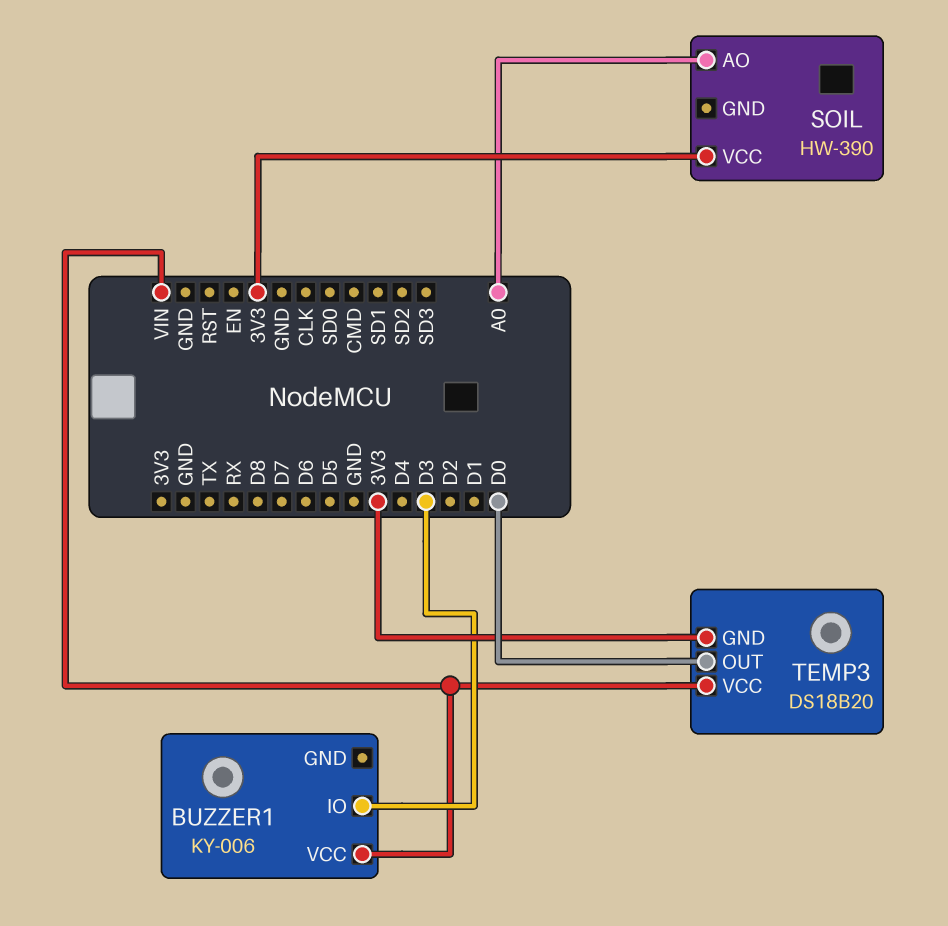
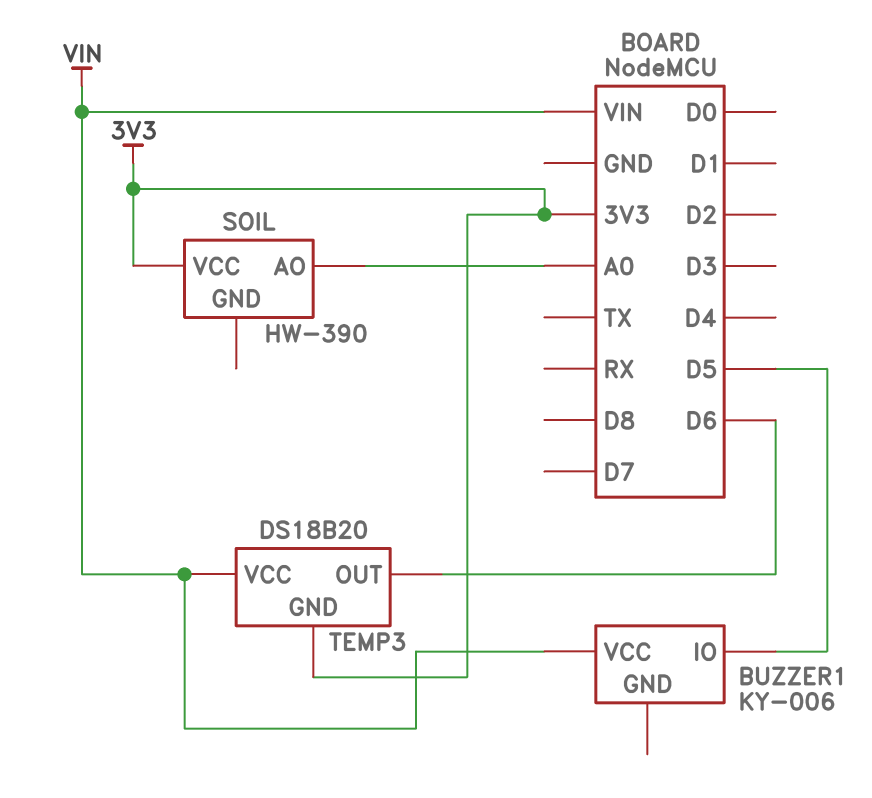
BUZZER1 pin IO: D3 -> D5
TEMP3 pin OUT: D0 -> D6

